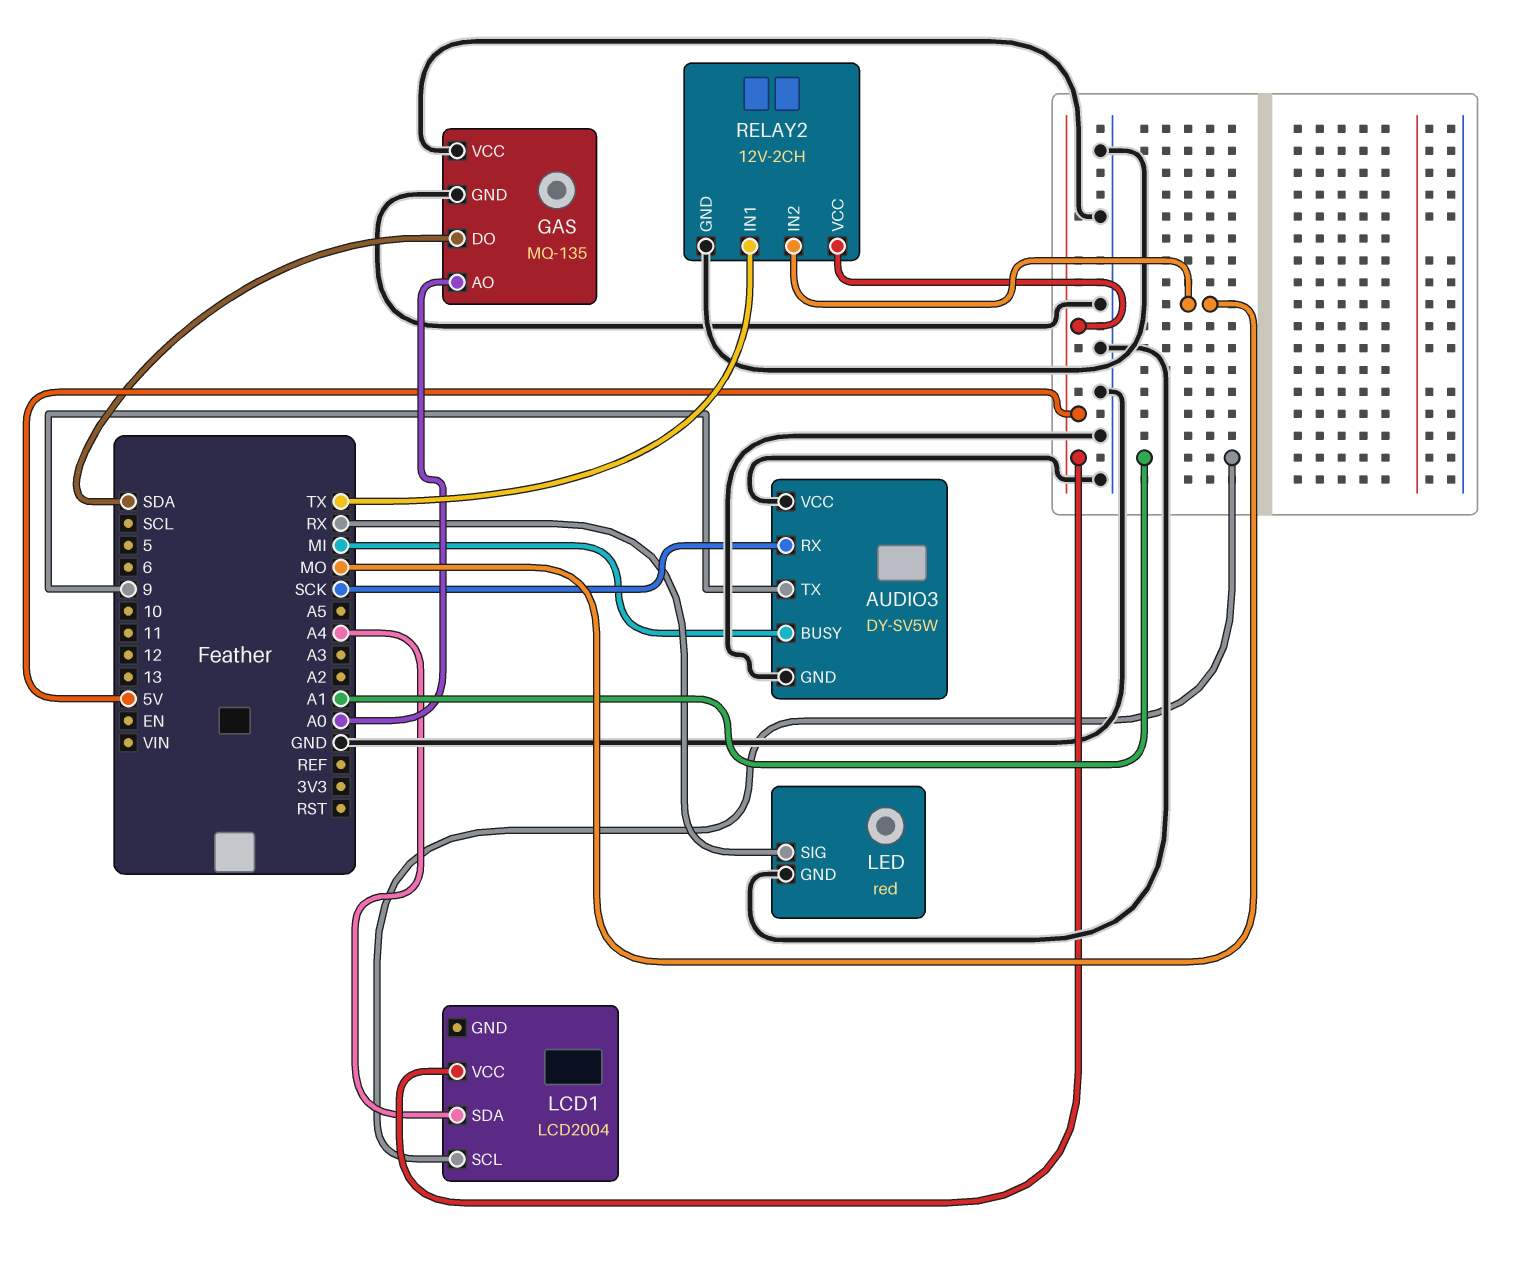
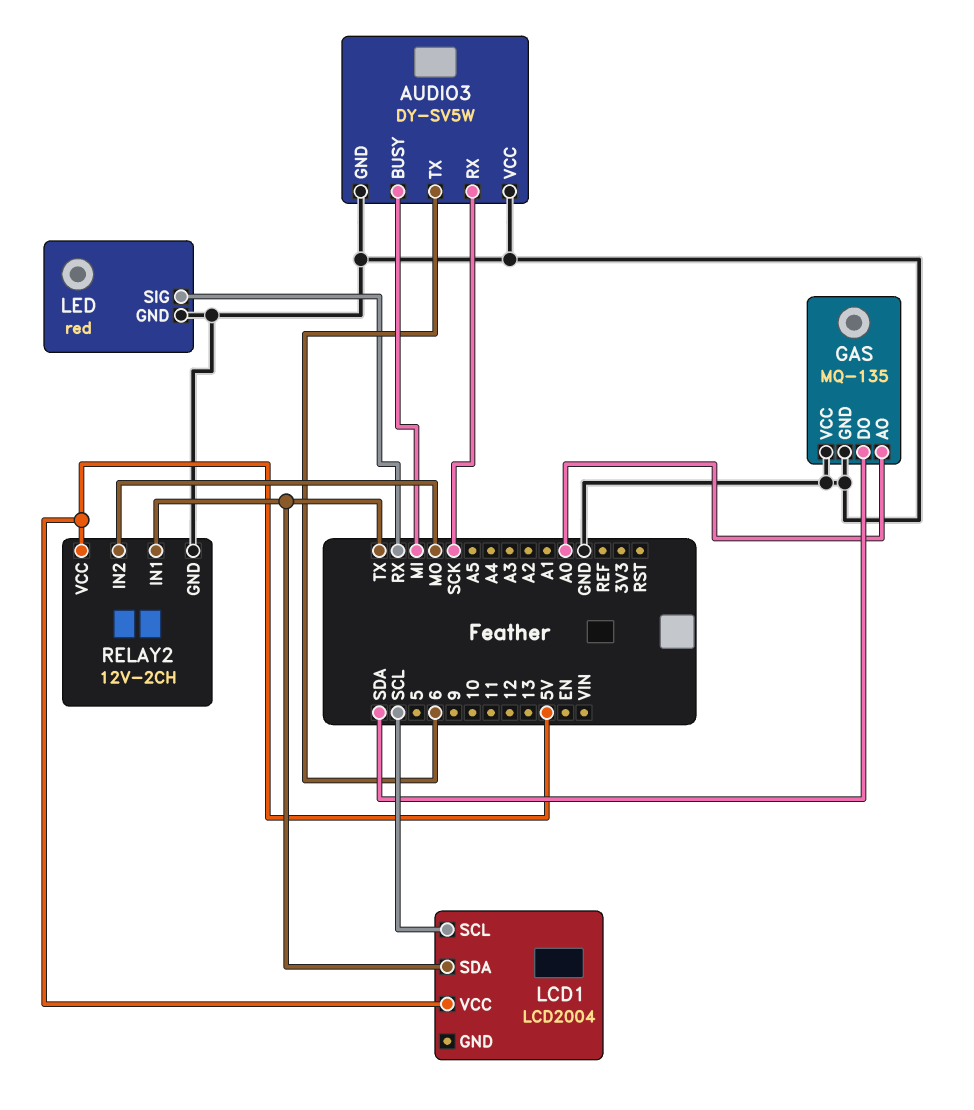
AUDIO3 pin TX: 9 -> 6
LCD1 pin SCL: A1 -> SCL
LCD1 pin SDA: A4 -> TX

